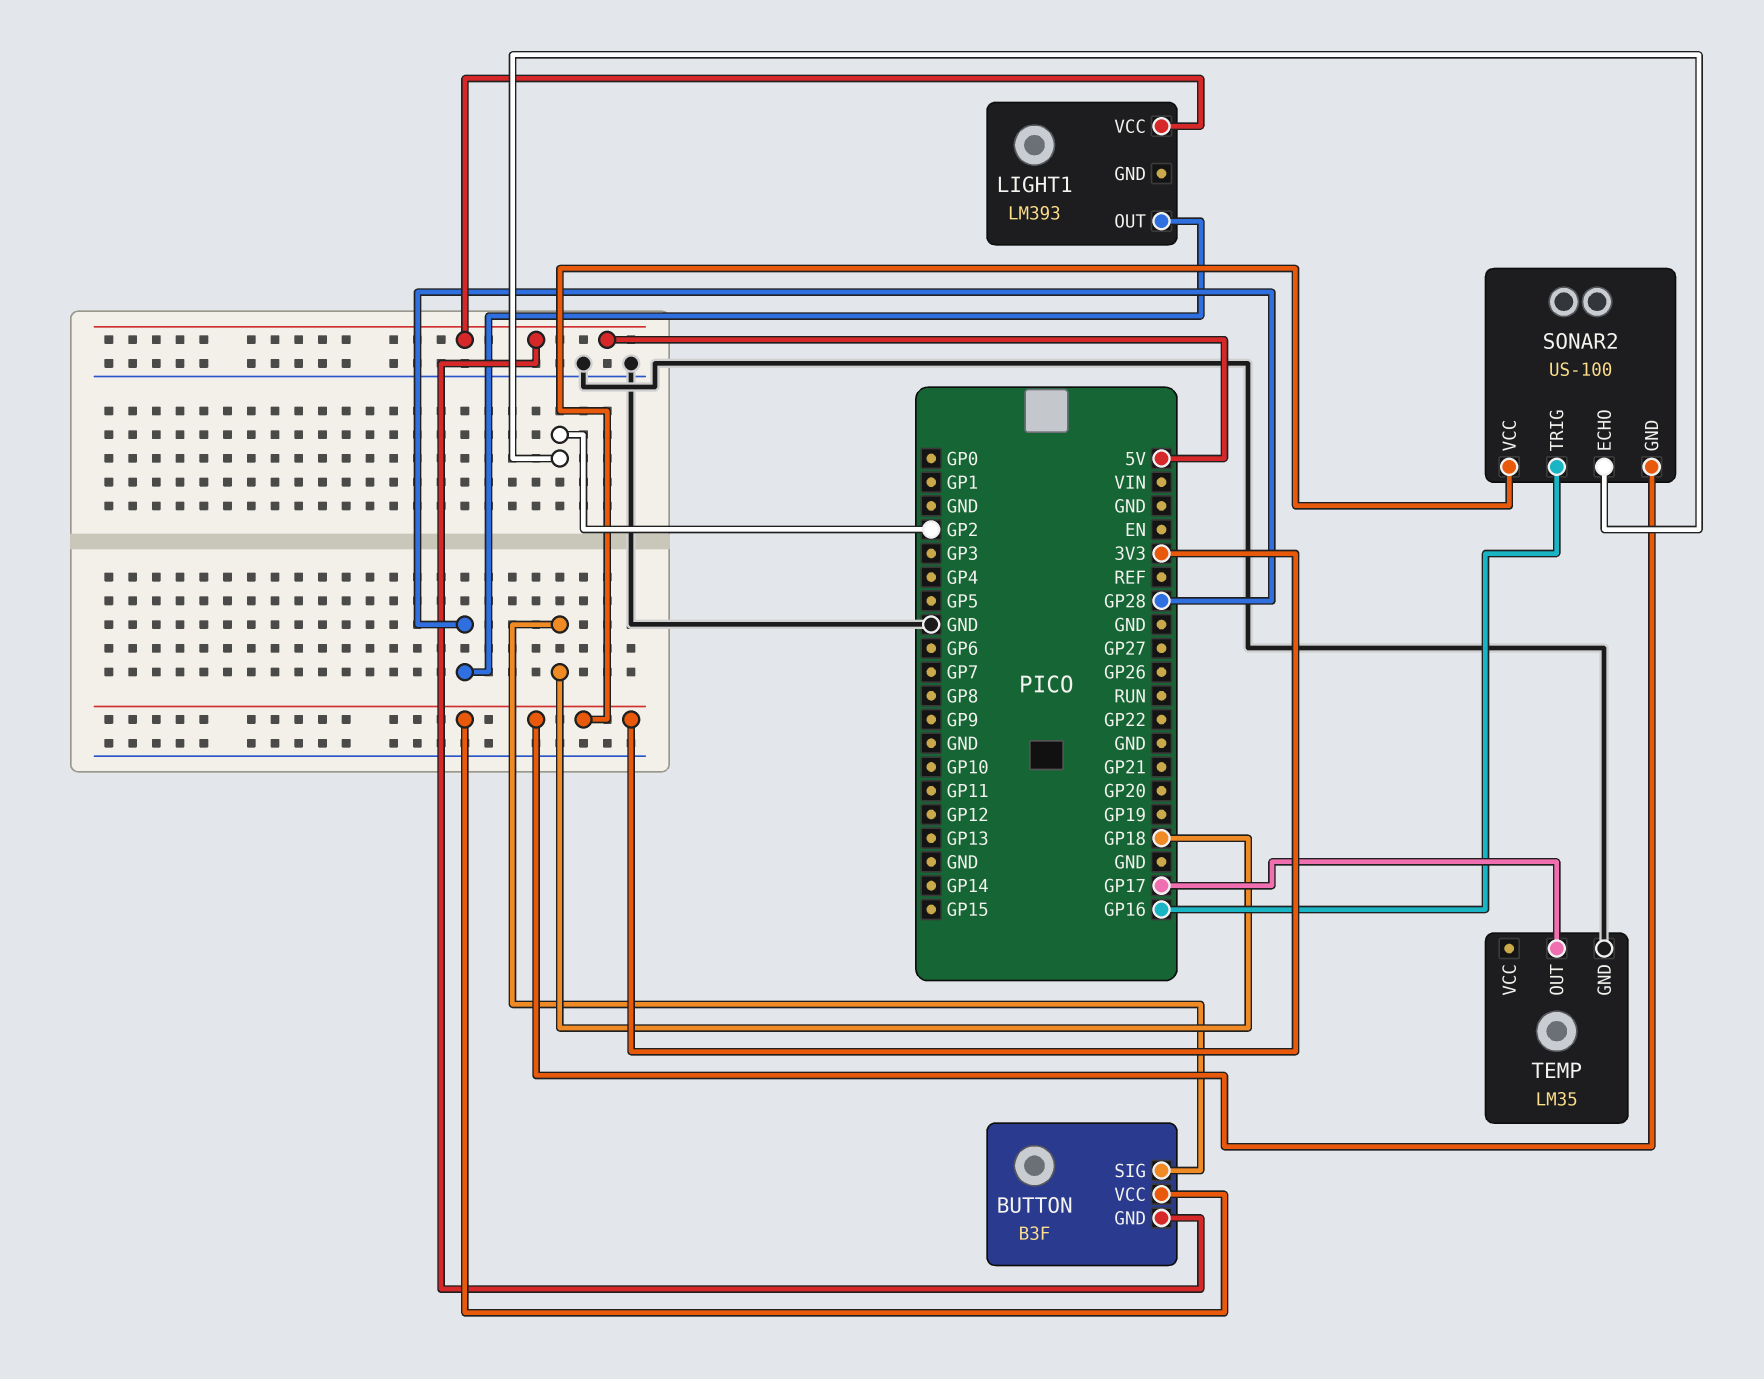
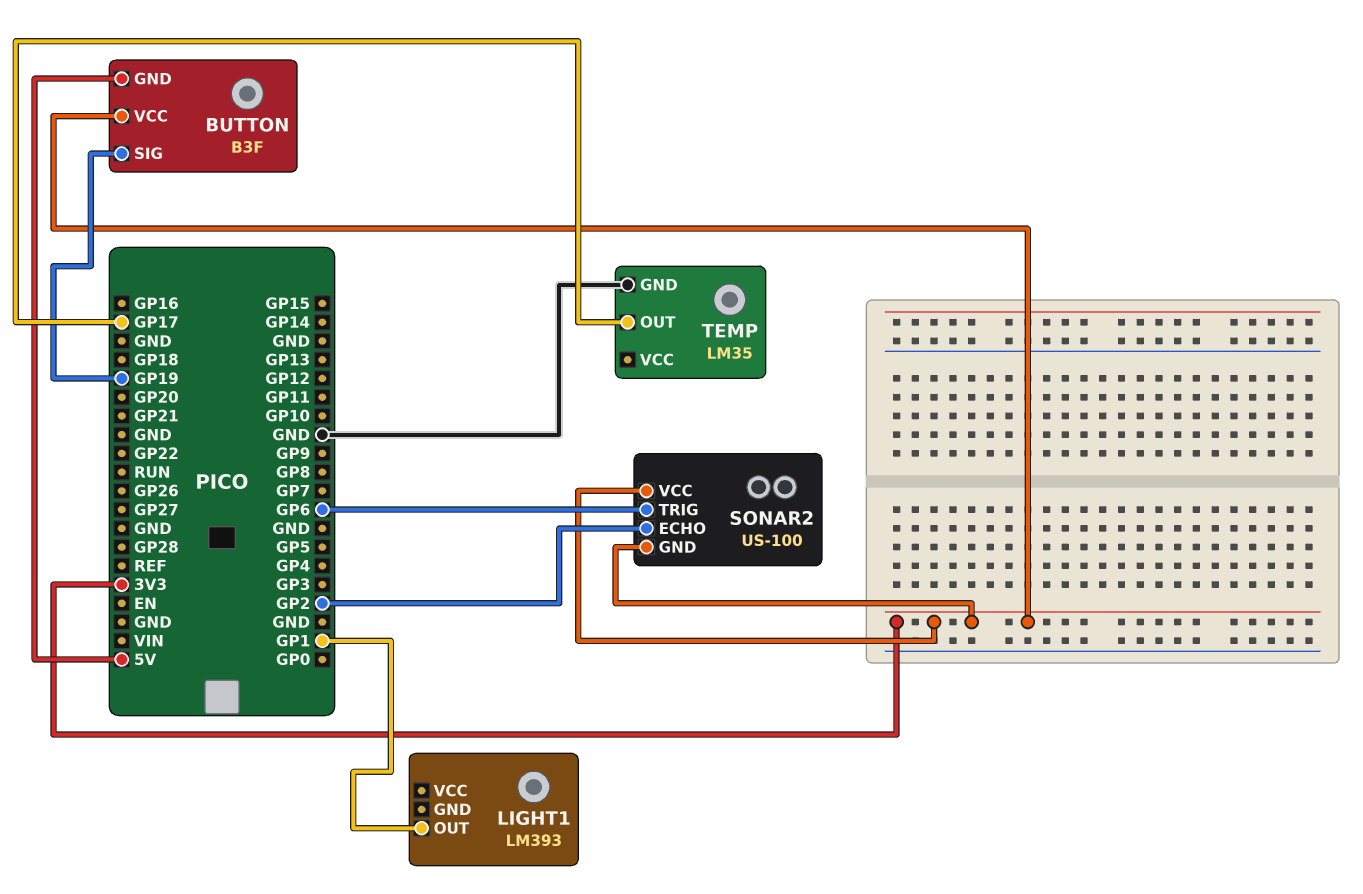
BUTTON pin SIG: GP18 -> GP19
LIGHT1 pin OUT: GP28 -> GP1
LIGHT1 pin VCC: 5V -> none
SONAR2 pin TRIG: GP16 -> GP6

